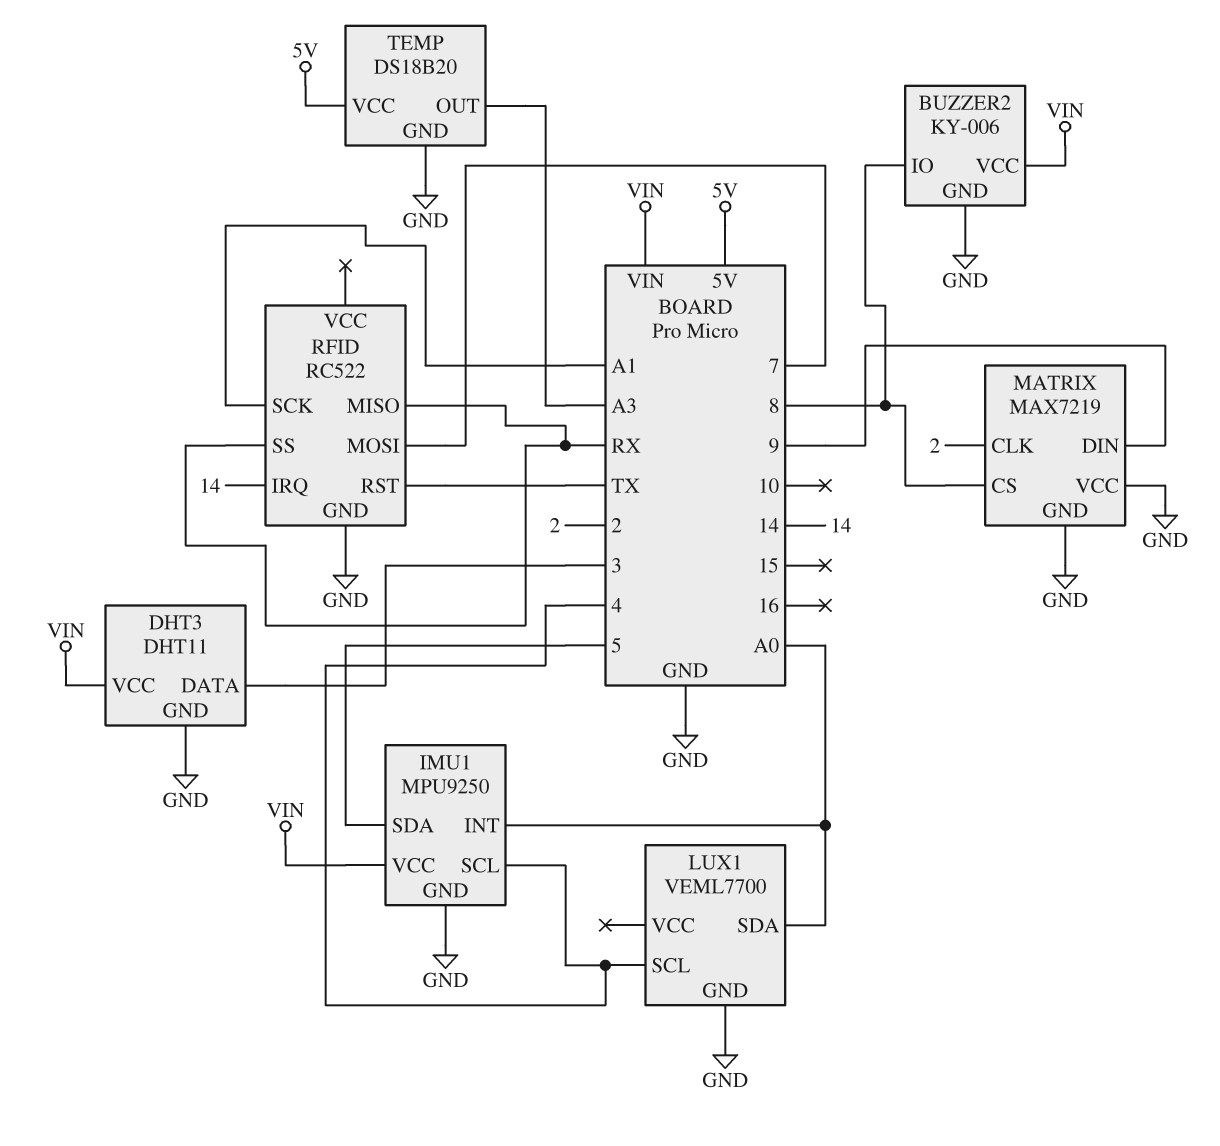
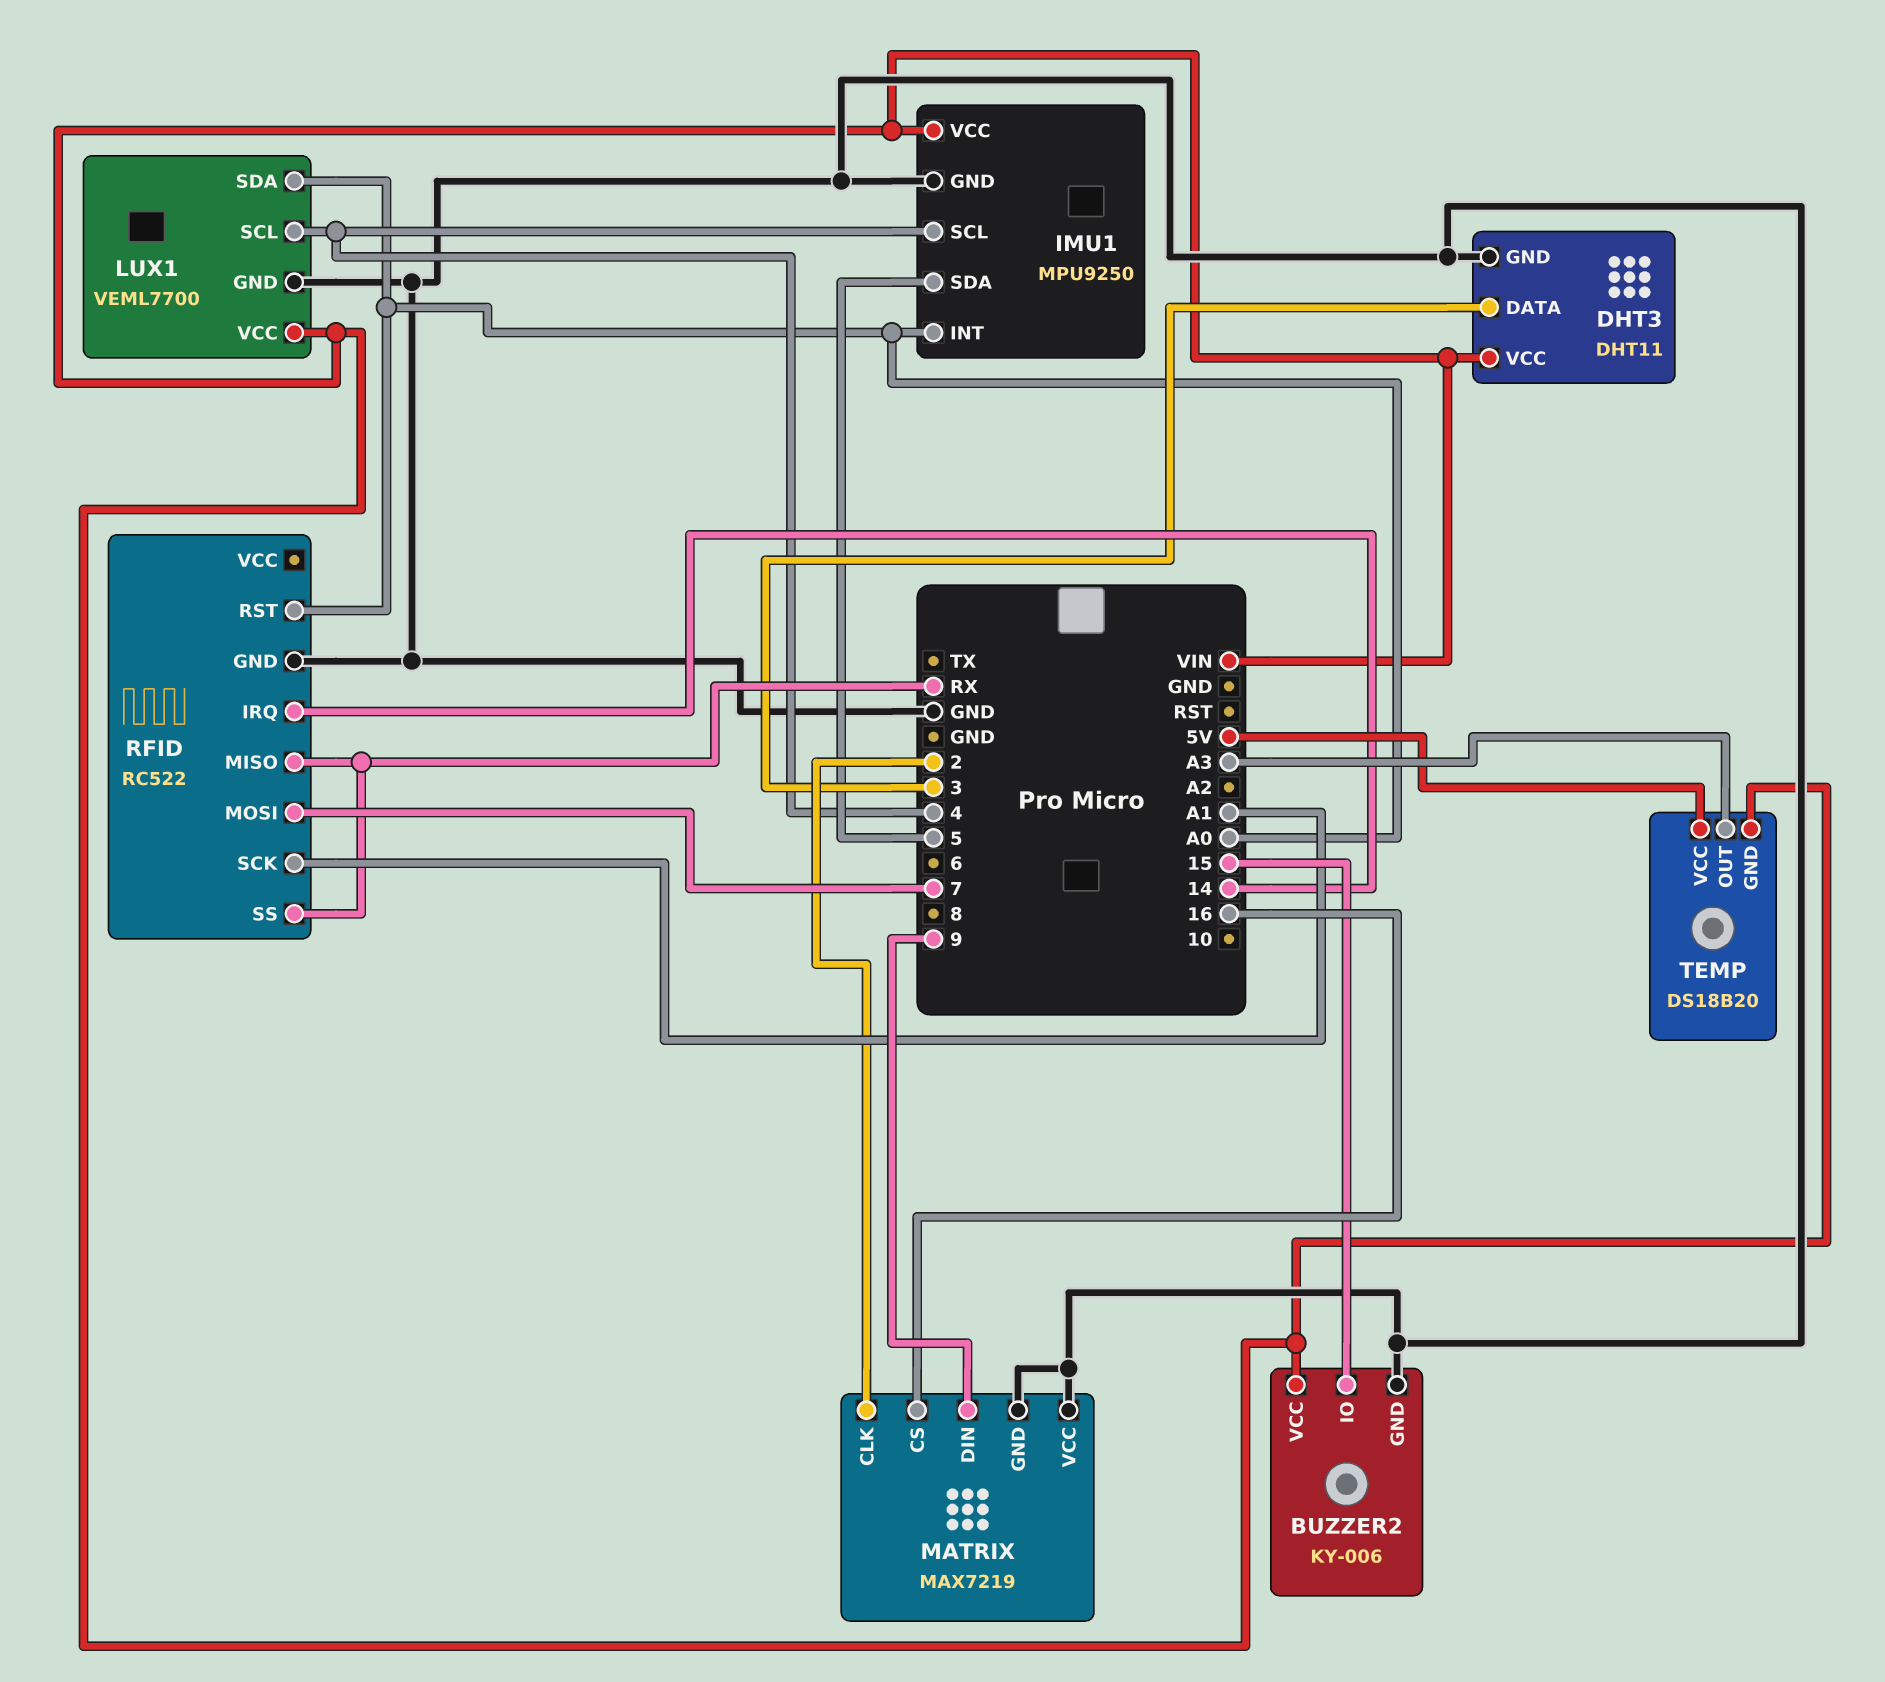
BUZZER2 pin IO: 8 -> 15
LUX1 pin VCC: none -> VIN
MATRIX pin CS: 8 -> 16
RFID pin RST: TX -> A0
TEMP pin GND: GND -> VIN

